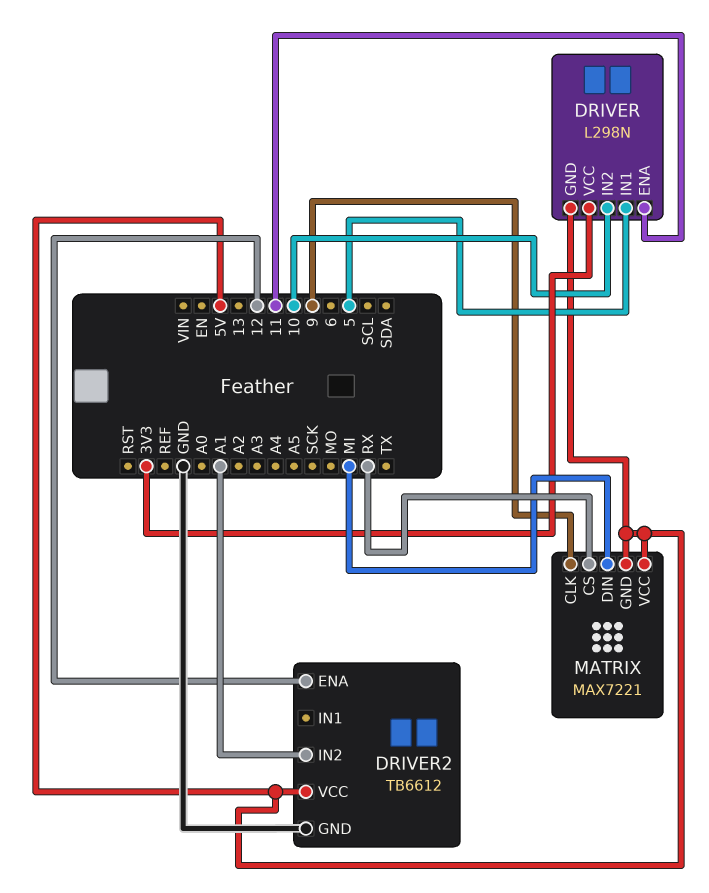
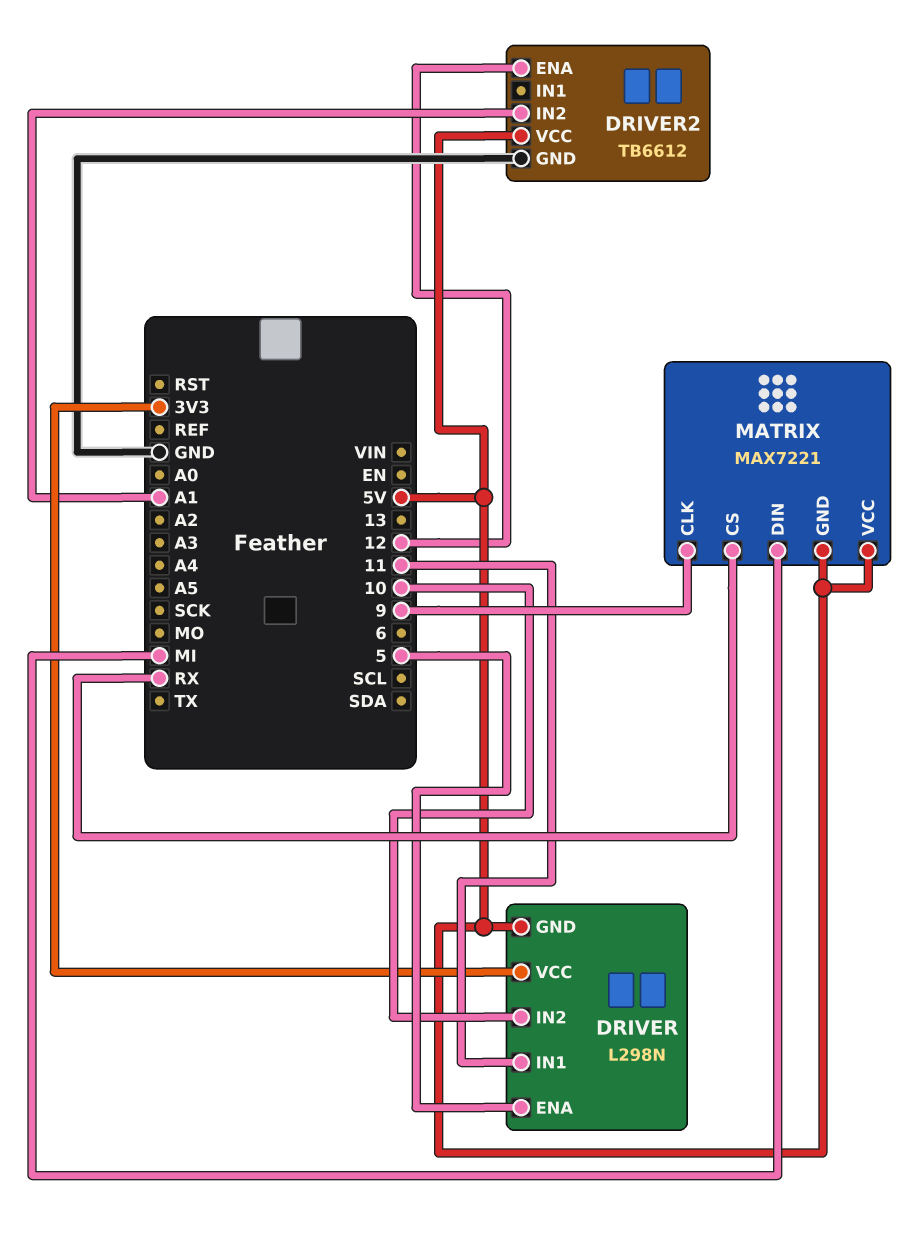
DRIVER pin ENA: 11 -> 5
DRIVER pin IN1: 5 -> 11

